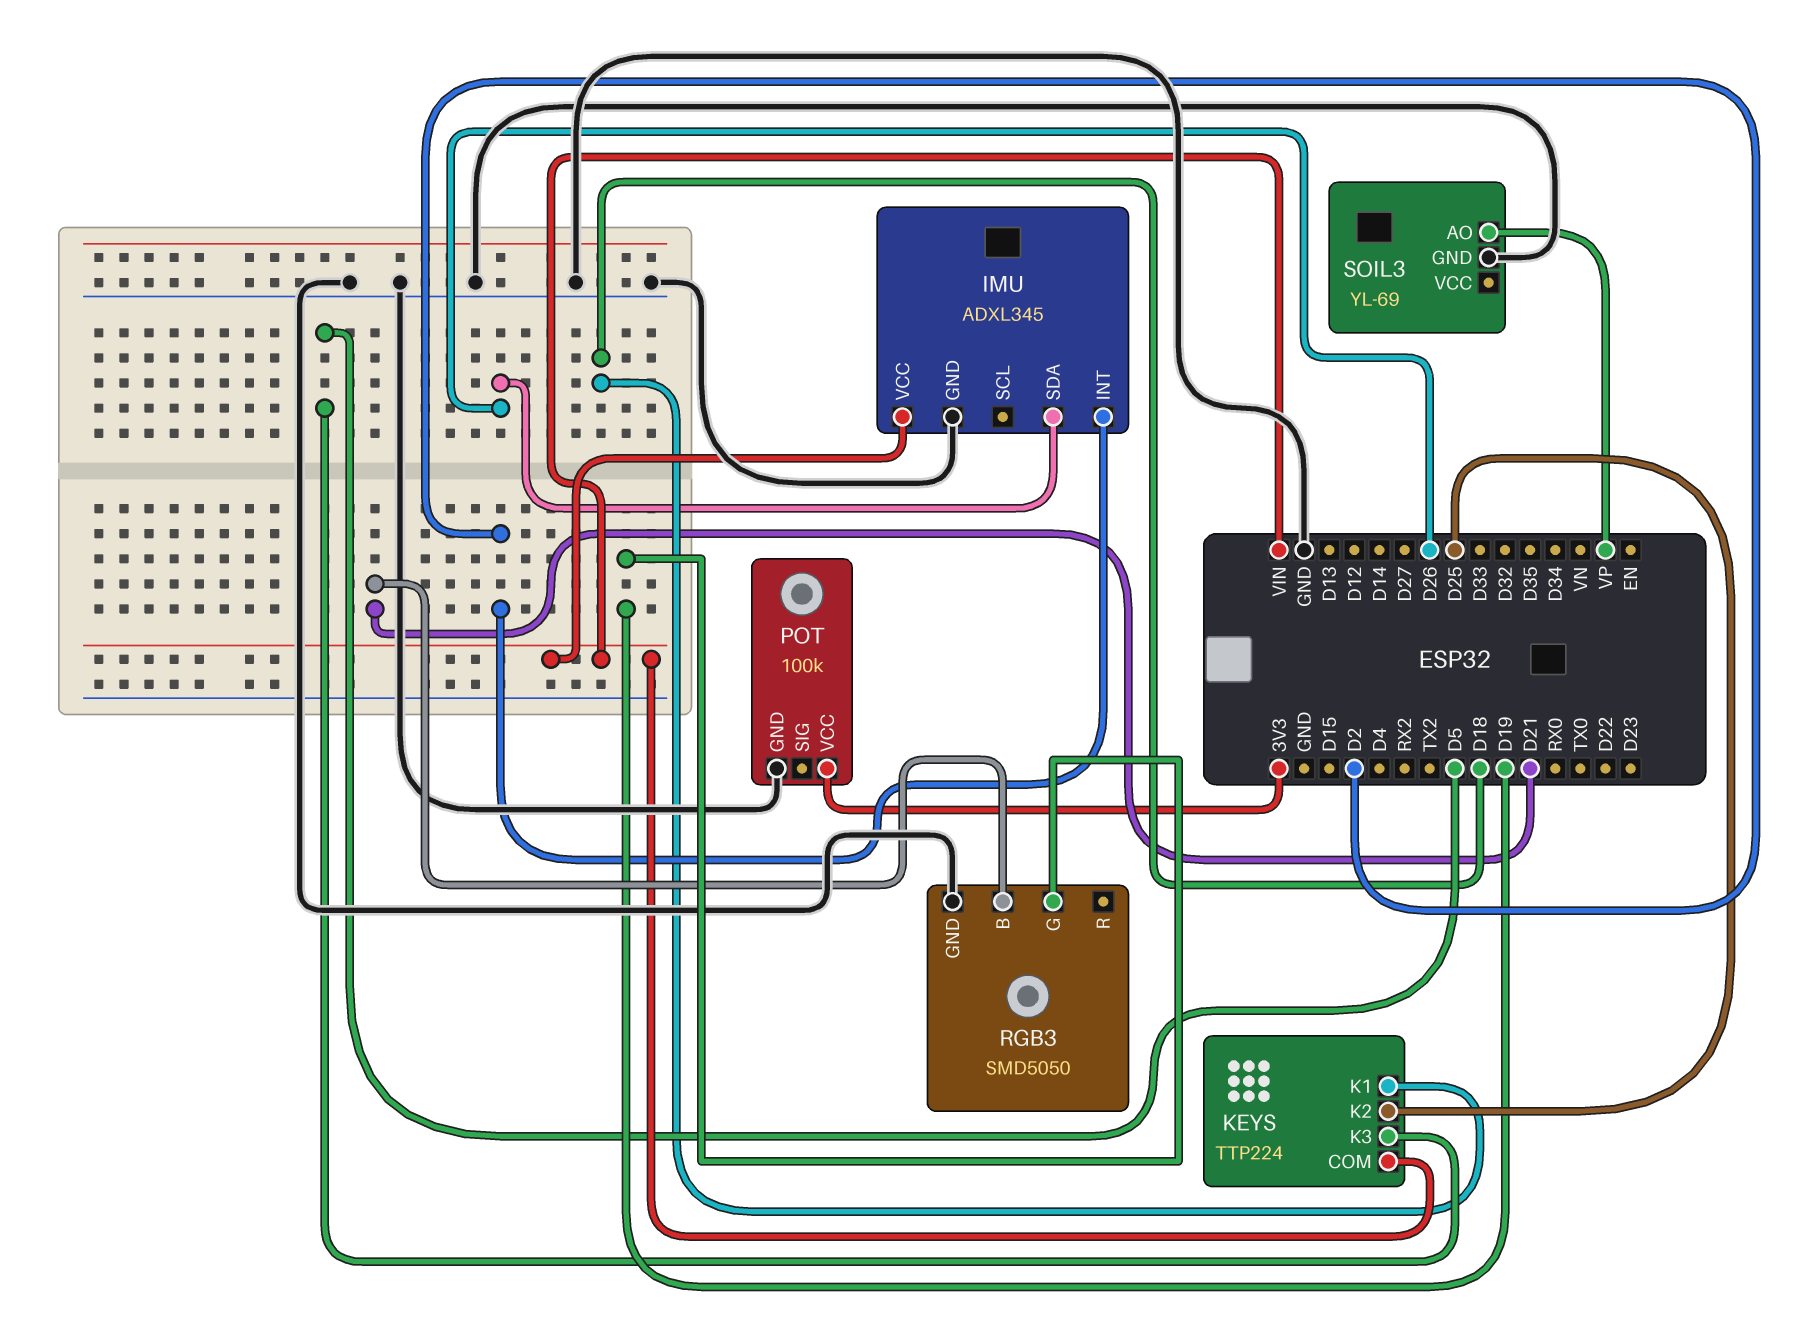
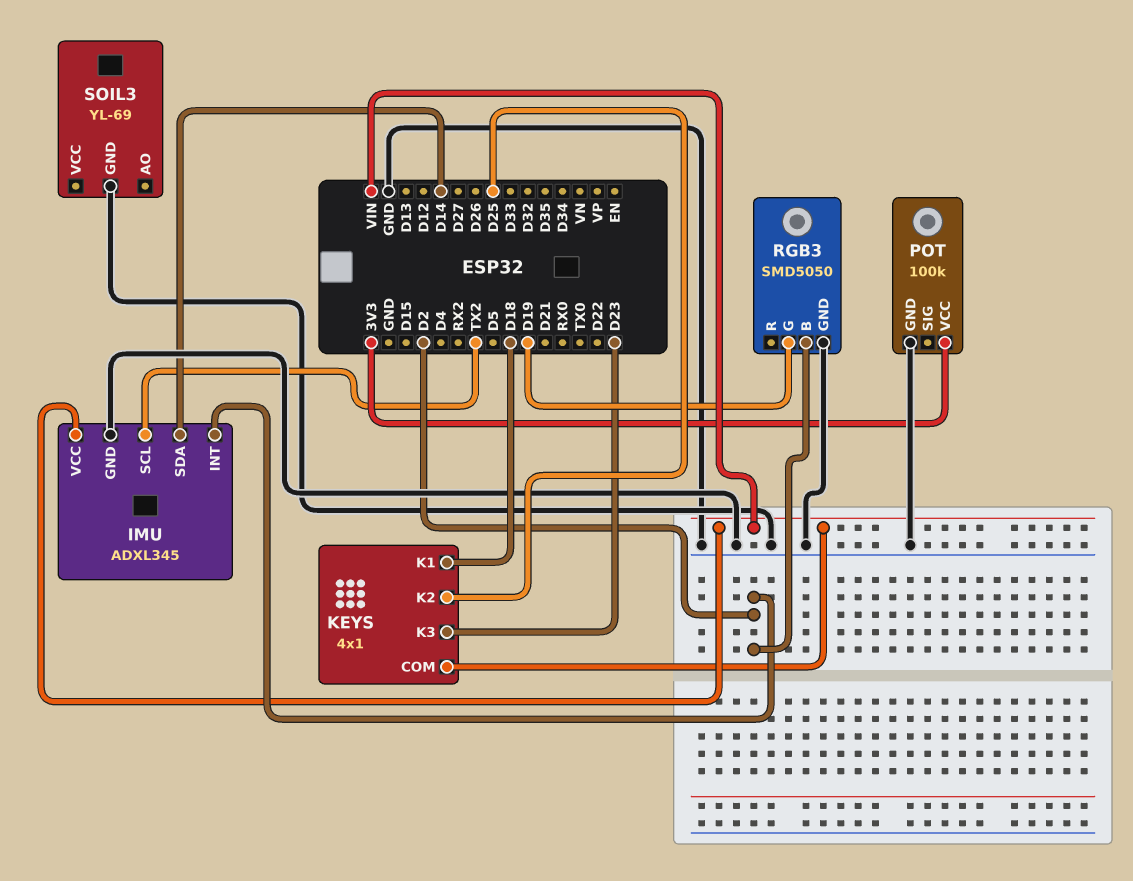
IMU pin SCL: none -> TX2
IMU pin SDA: D26 -> D14
KEYS: TTP224 -> 4x1
KEYS pin K3: D5 -> D23
RGB3 pin B: D21 -> D2
SOIL3 pin AO: VP -> none

